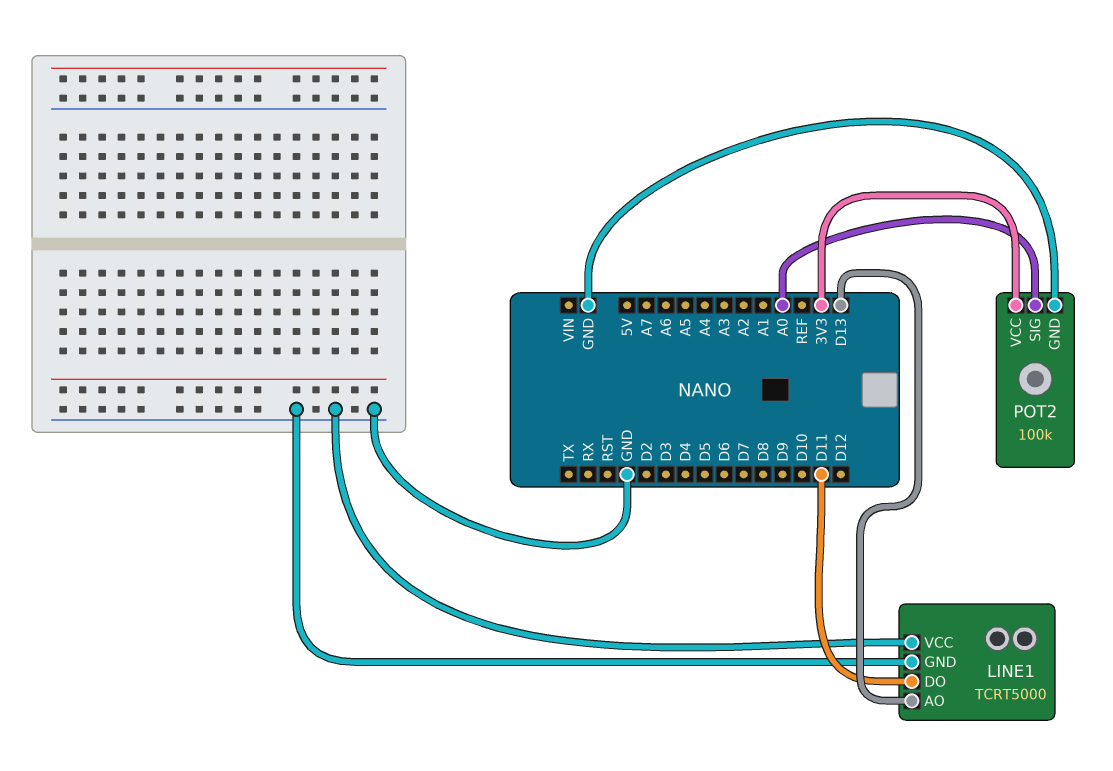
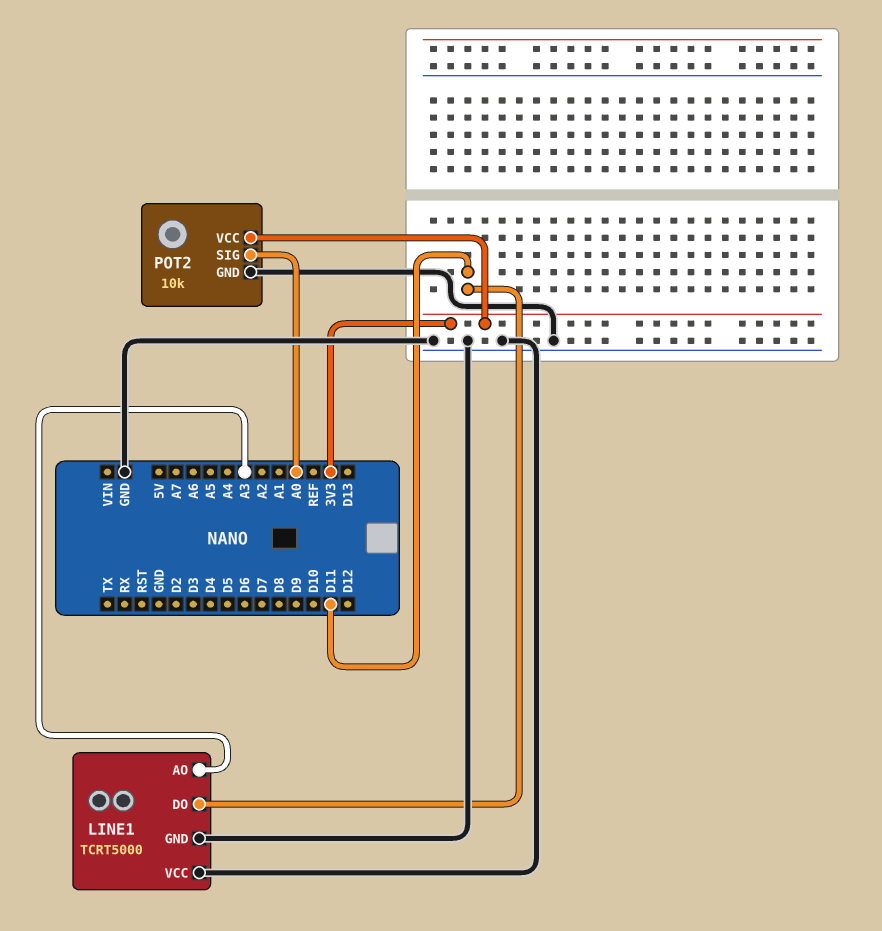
LINE1 pin AO: D13 -> A3
POT2: 100k -> 10k

